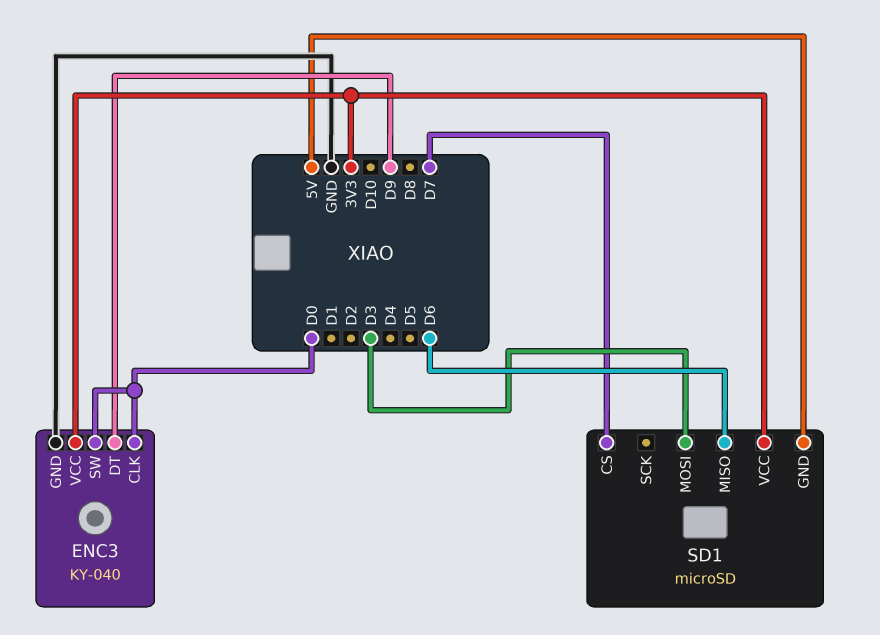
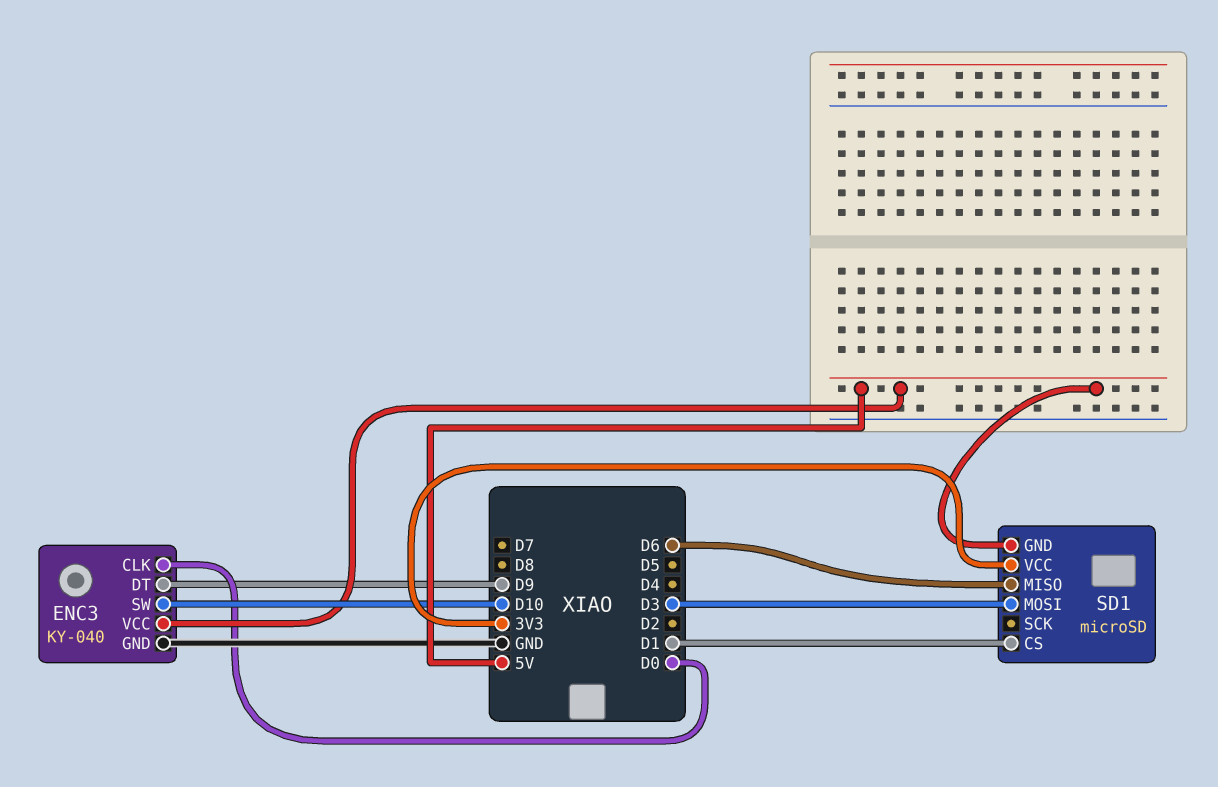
ENC3 pin SW: D0 -> D10
ENC3 pin VCC: 3V3 -> 5V
SD1 pin CS: D7 -> D1

